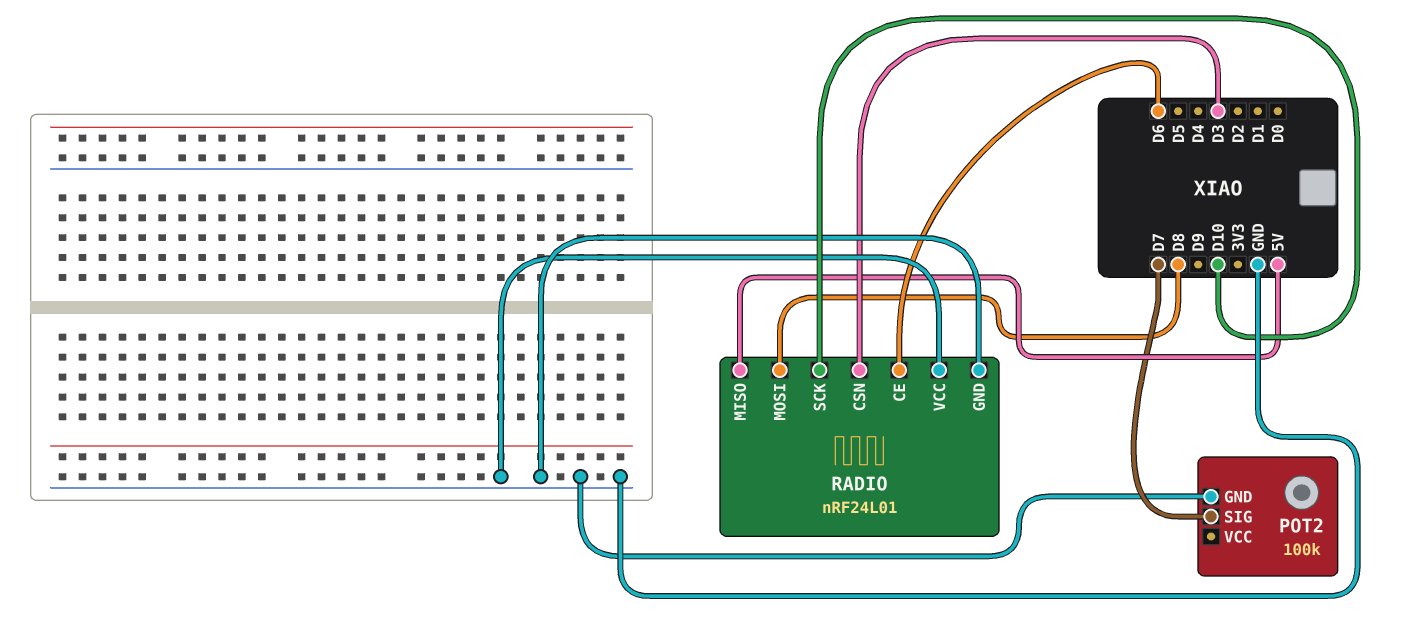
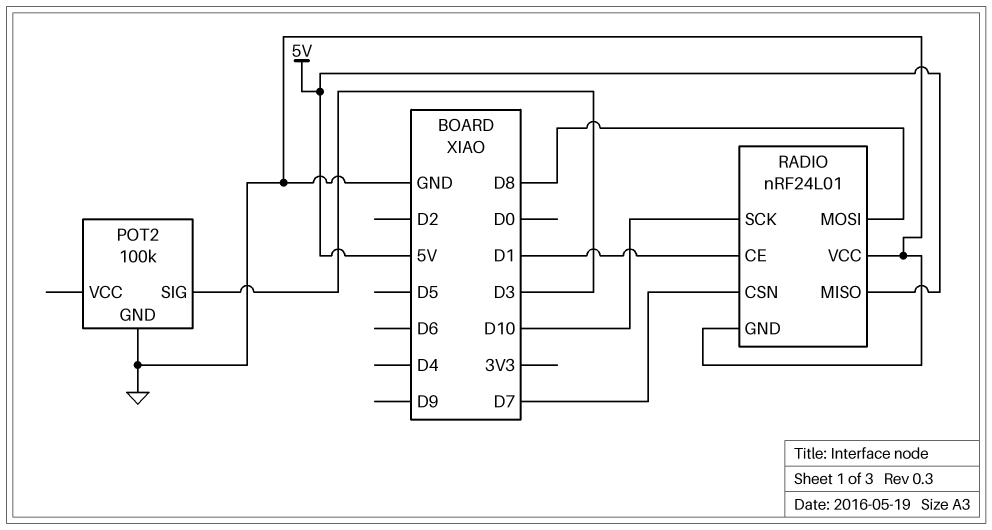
POT2 pin SIG: D7 -> D3
RADIO pin CE: D6 -> D1
RADIO pin CSN: D3 -> D7

